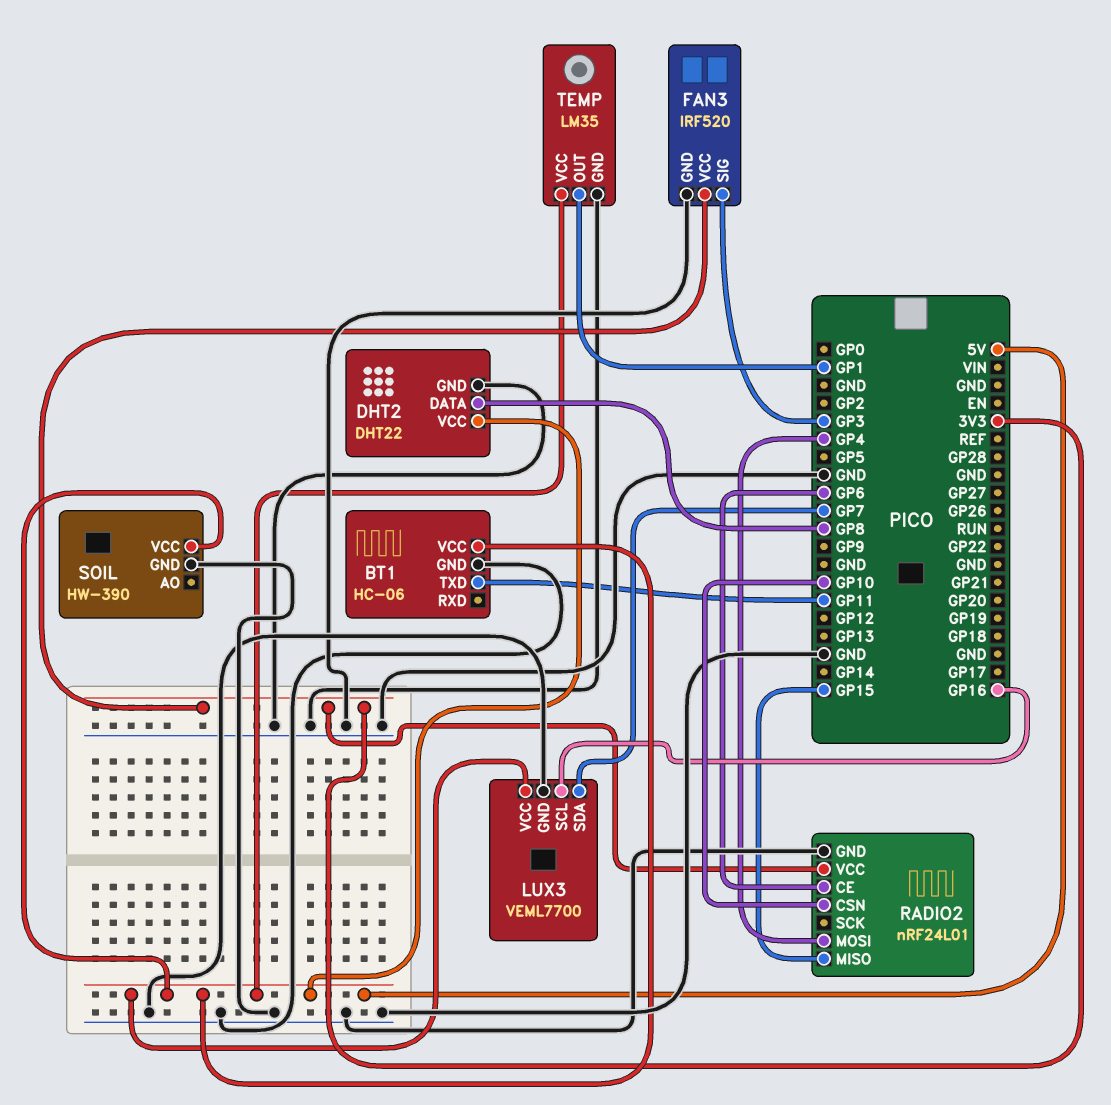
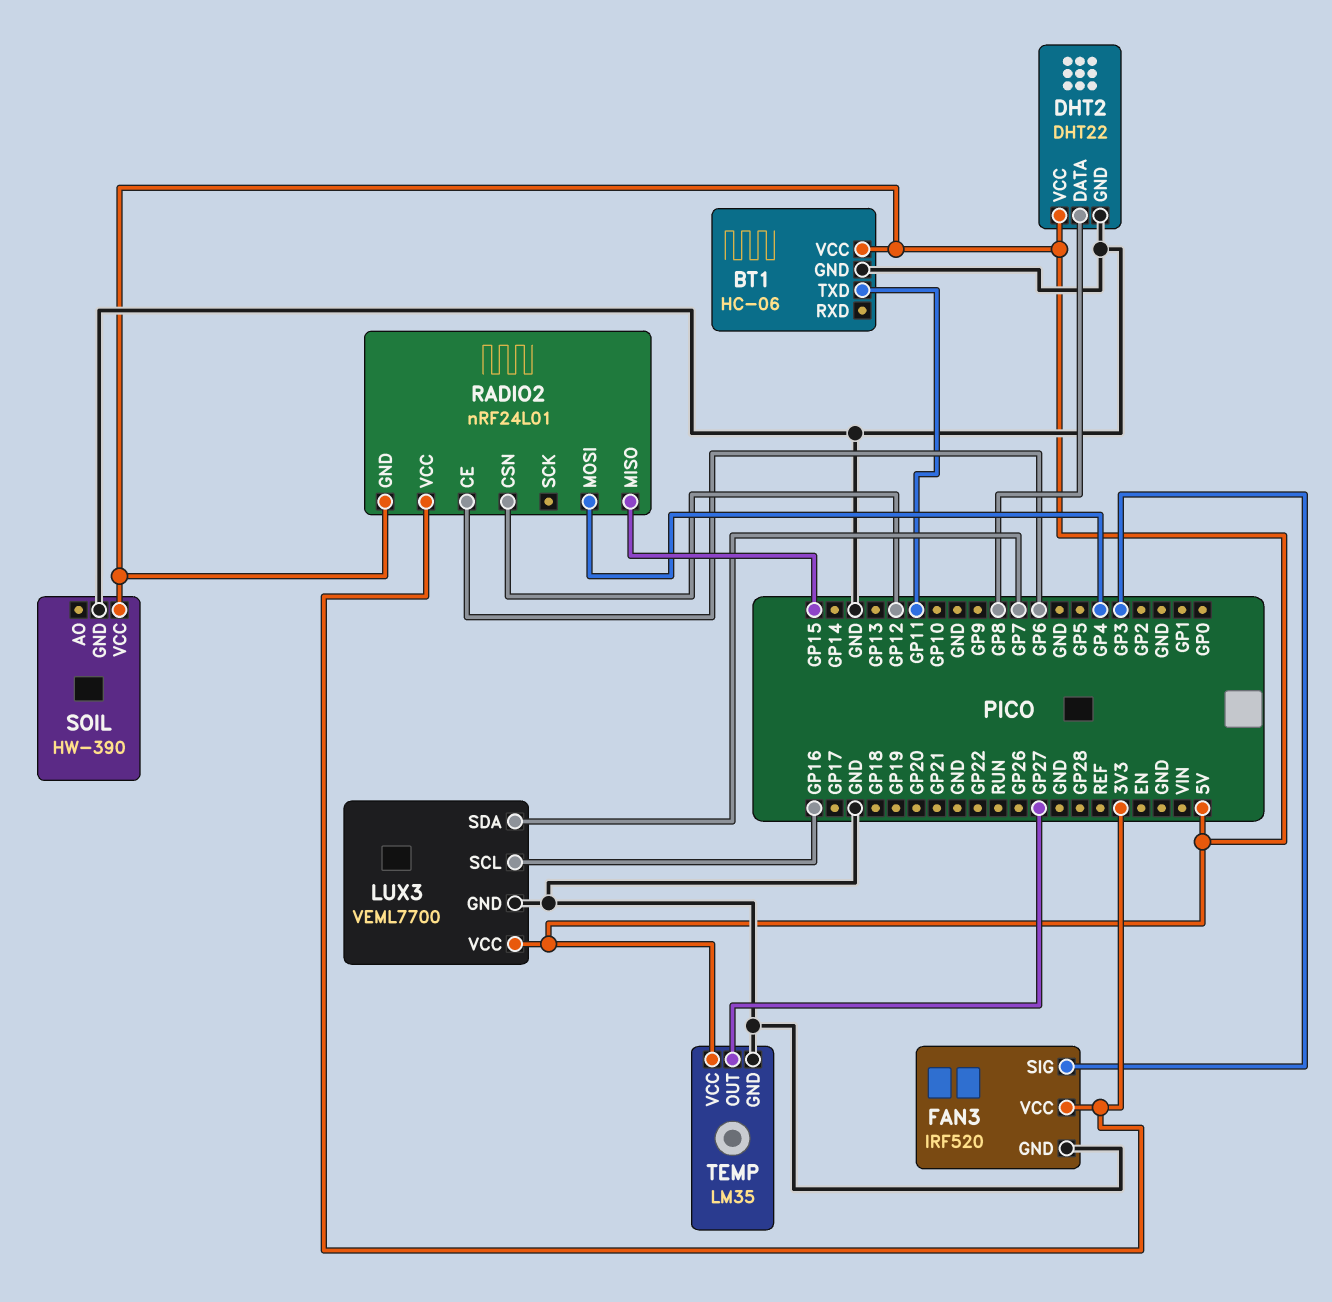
RADIO2 pin CSN: GP10 -> GP12
RADIO2 pin GND: GND -> 5V
TEMP pin OUT: GP1 -> GP27

